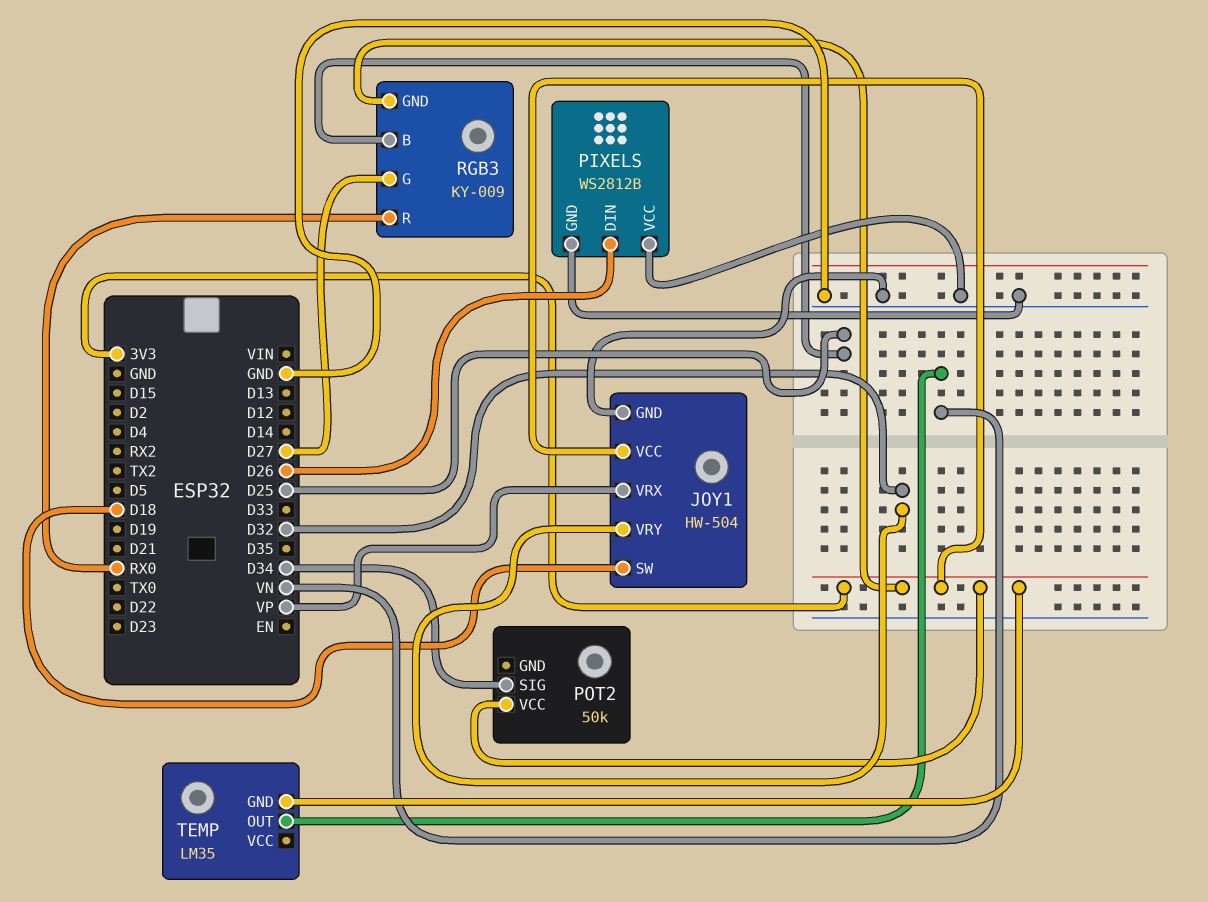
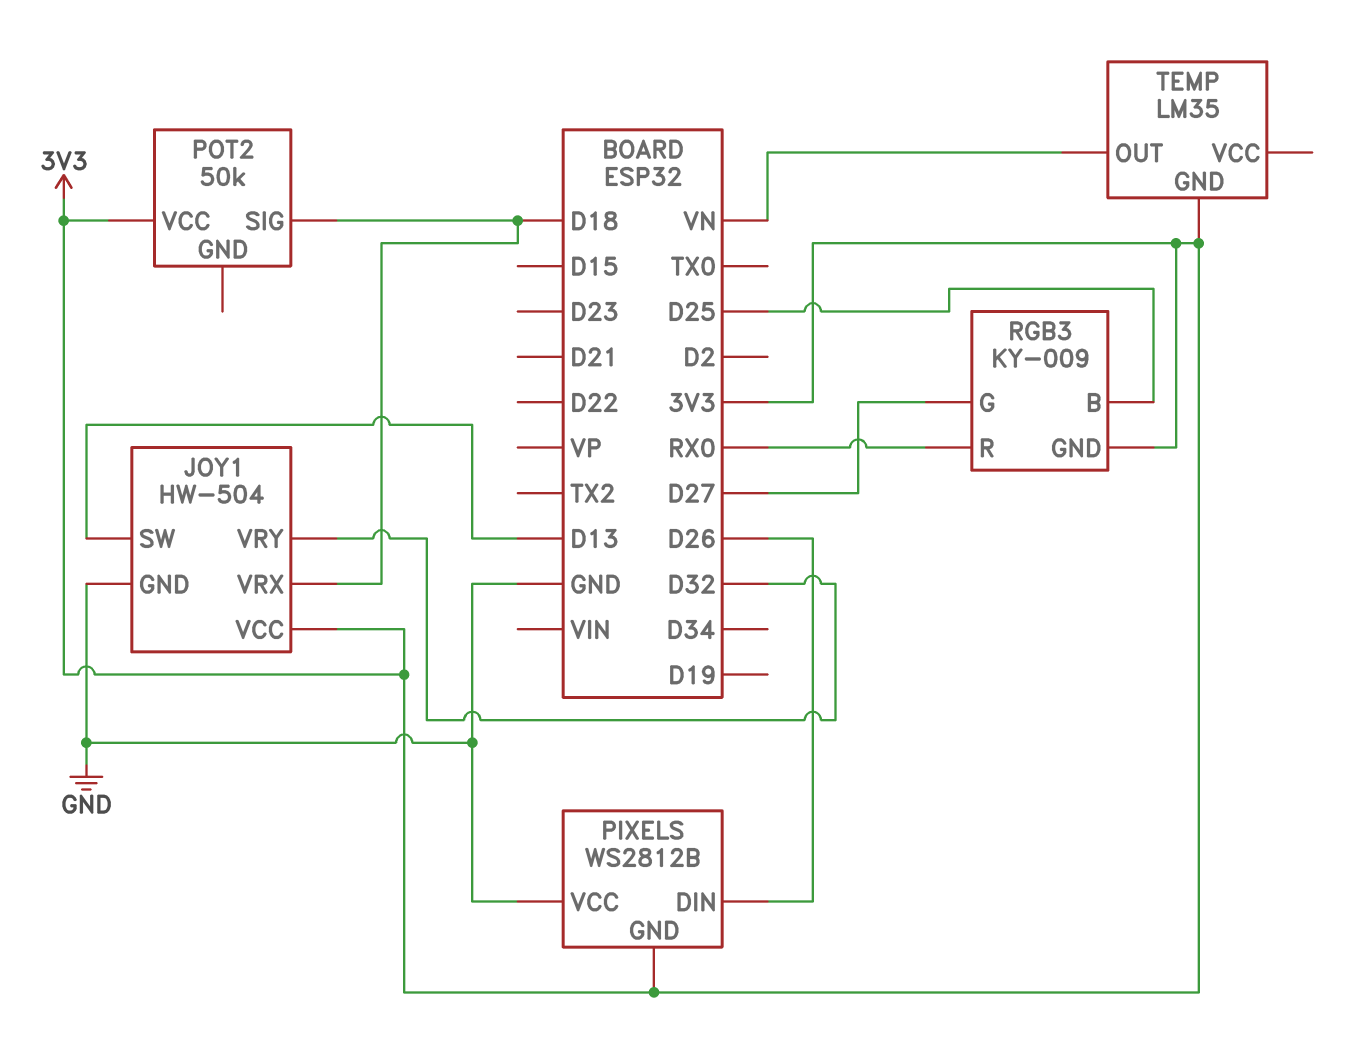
JOY1 pin SW: D18 -> D13
JOY1 pin VRX: VP -> D18
PIXELS pin GND: GND -> 3V3
POT2 pin SIG: D34 -> D18

